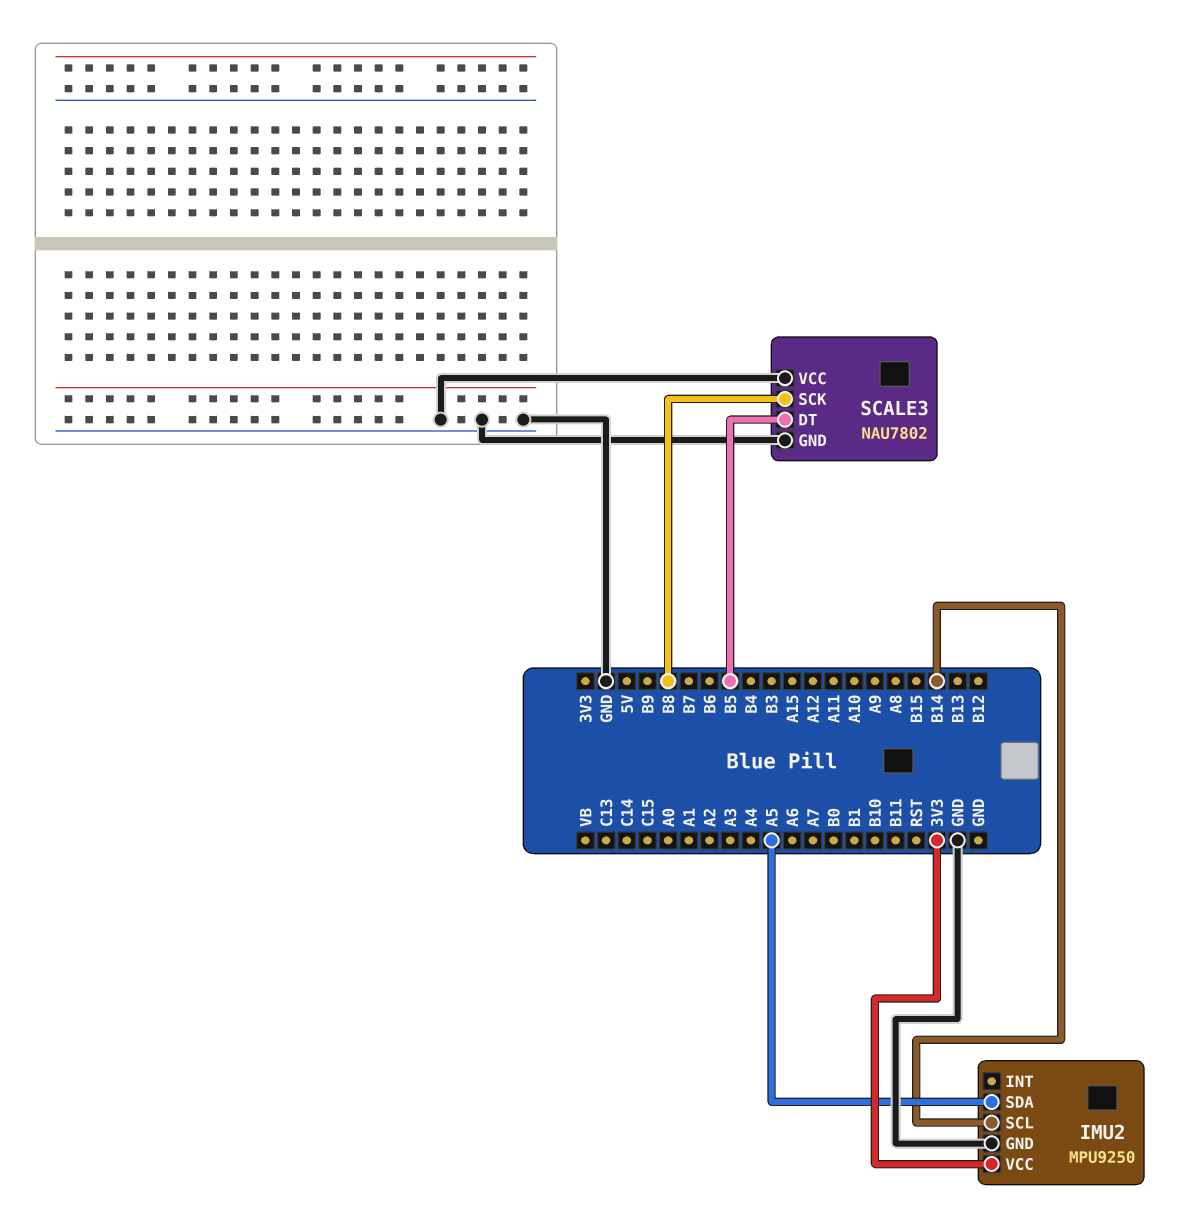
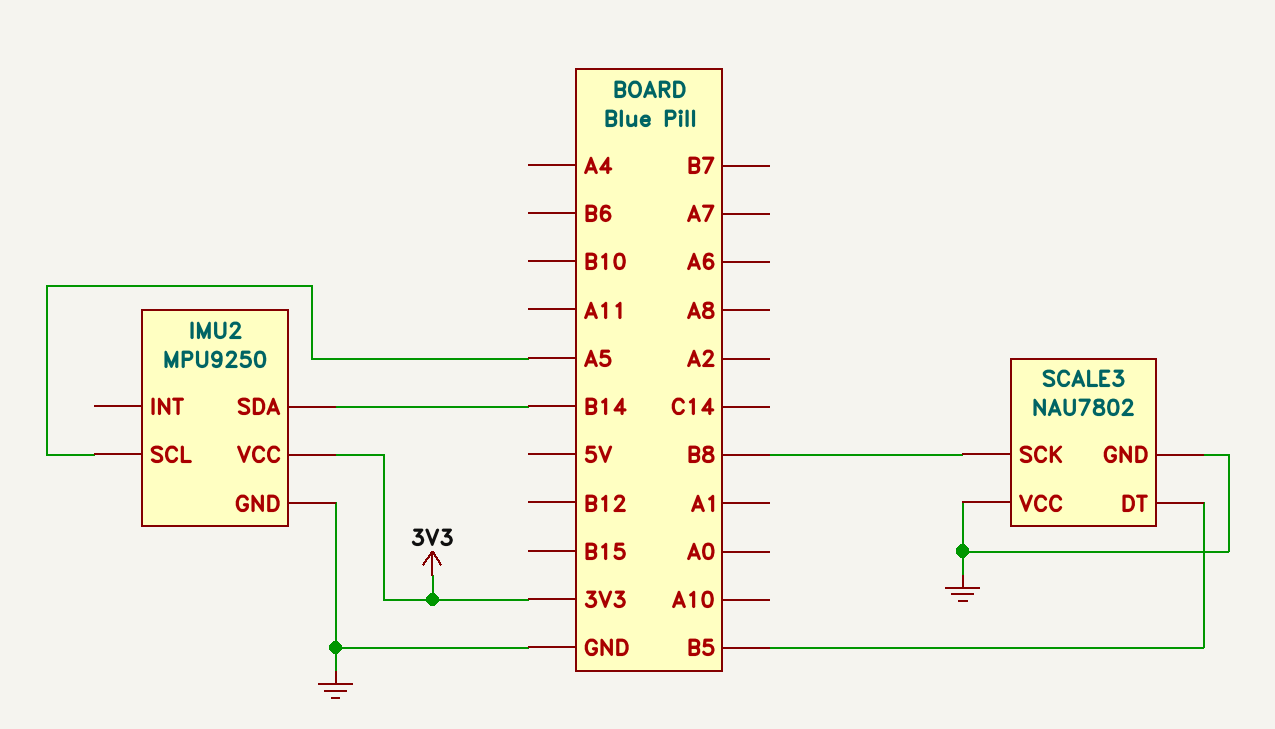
IMU2 pin SCL: B14 -> A5
IMU2 pin SDA: A5 -> B14

